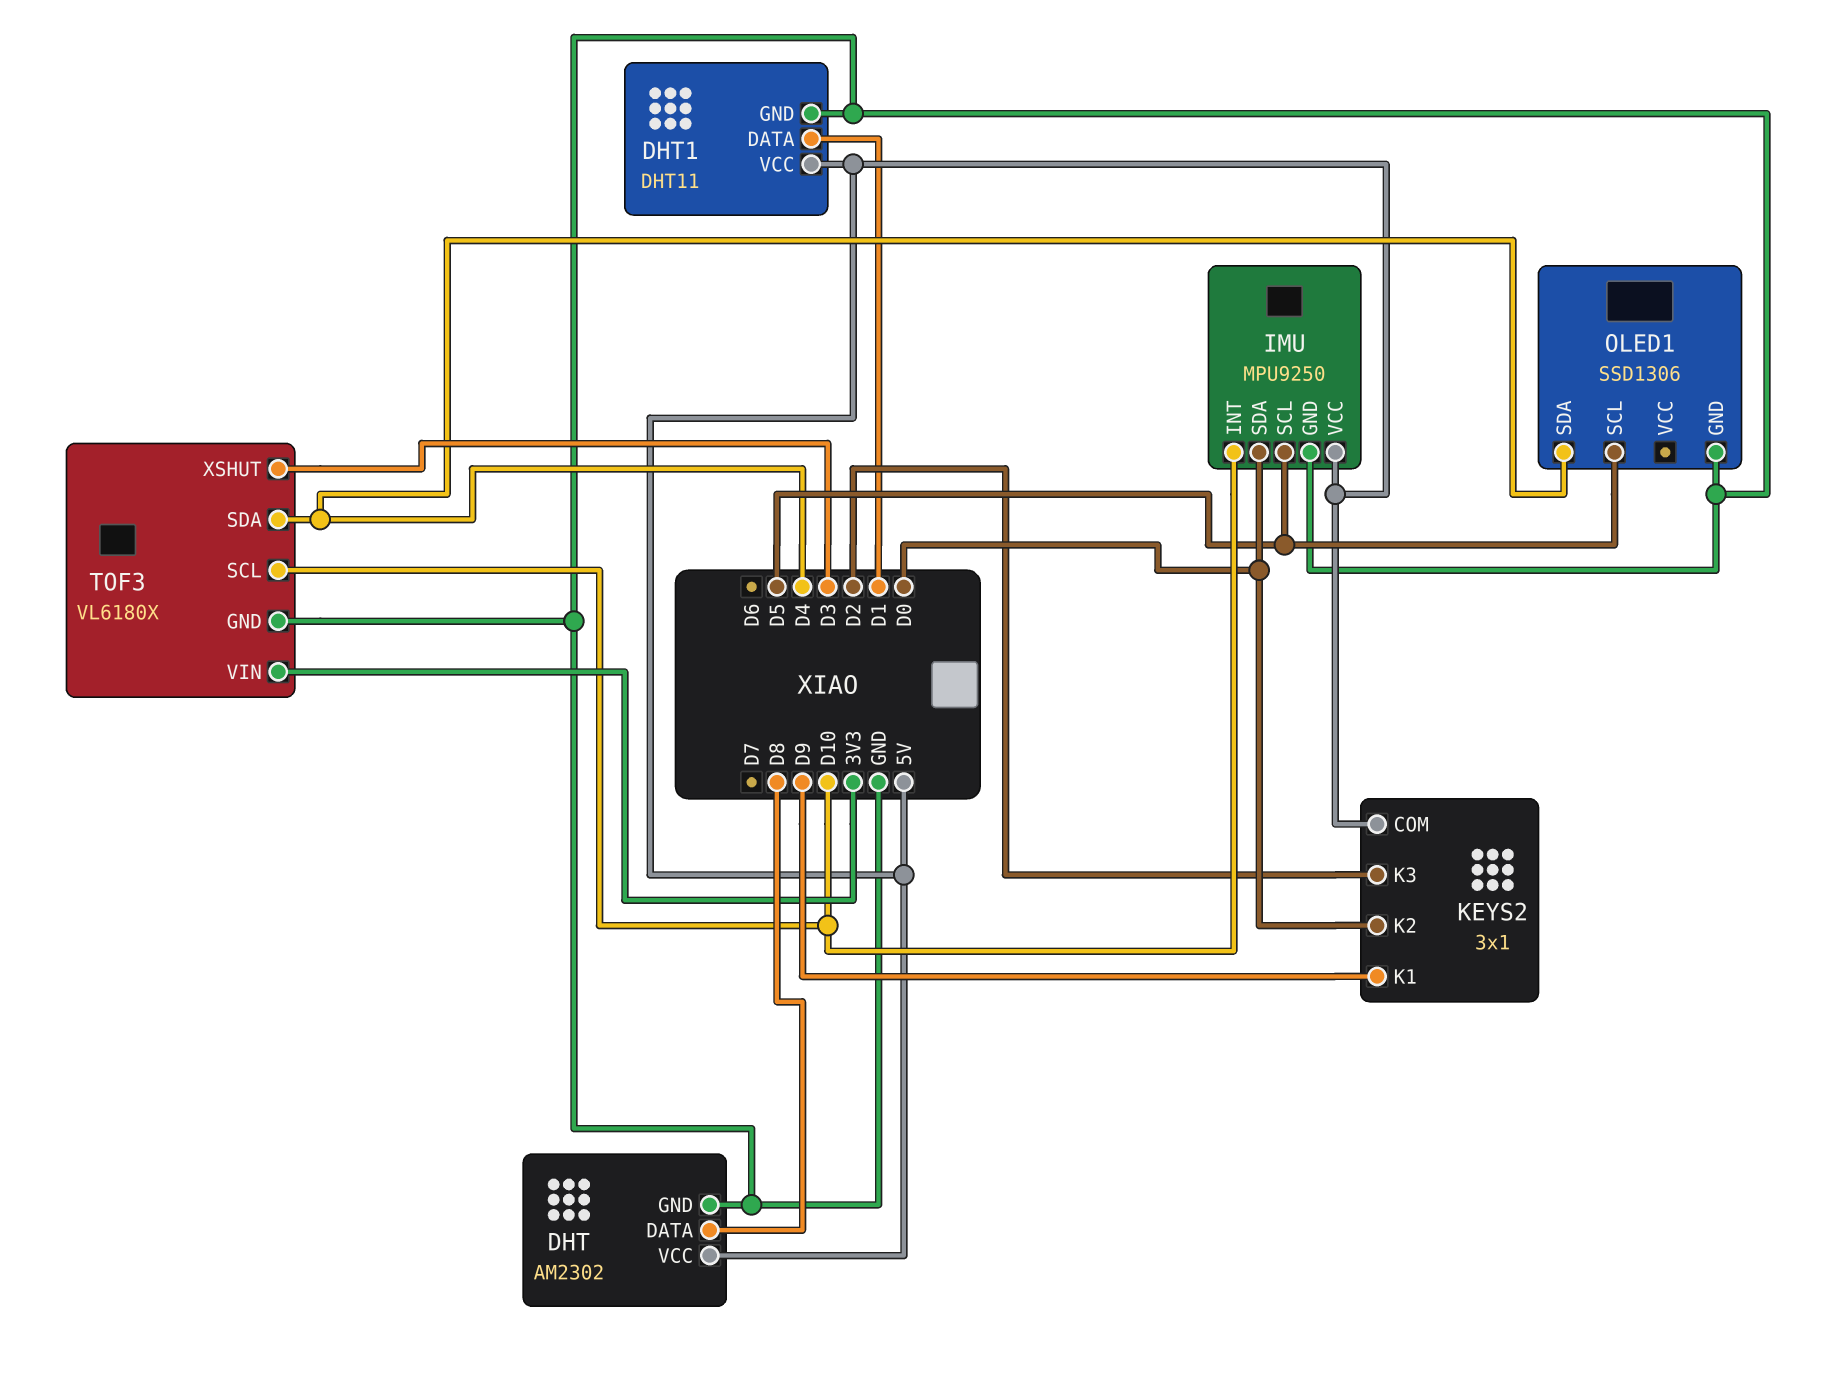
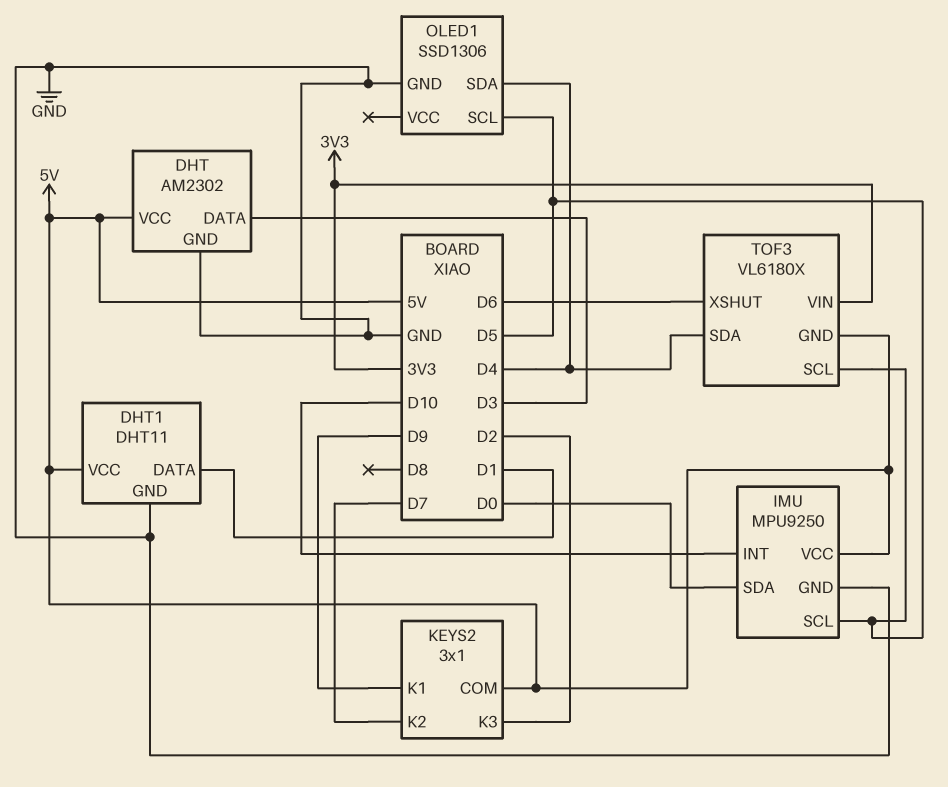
DHT pin DATA: D8 -> D3
KEYS2 pin K2: D0 -> D7
TOF3 pin GND: GND -> 5V
TOF3 pin SCL: D10 -> D5
TOF3 pin XSHUT: D3 -> D6

